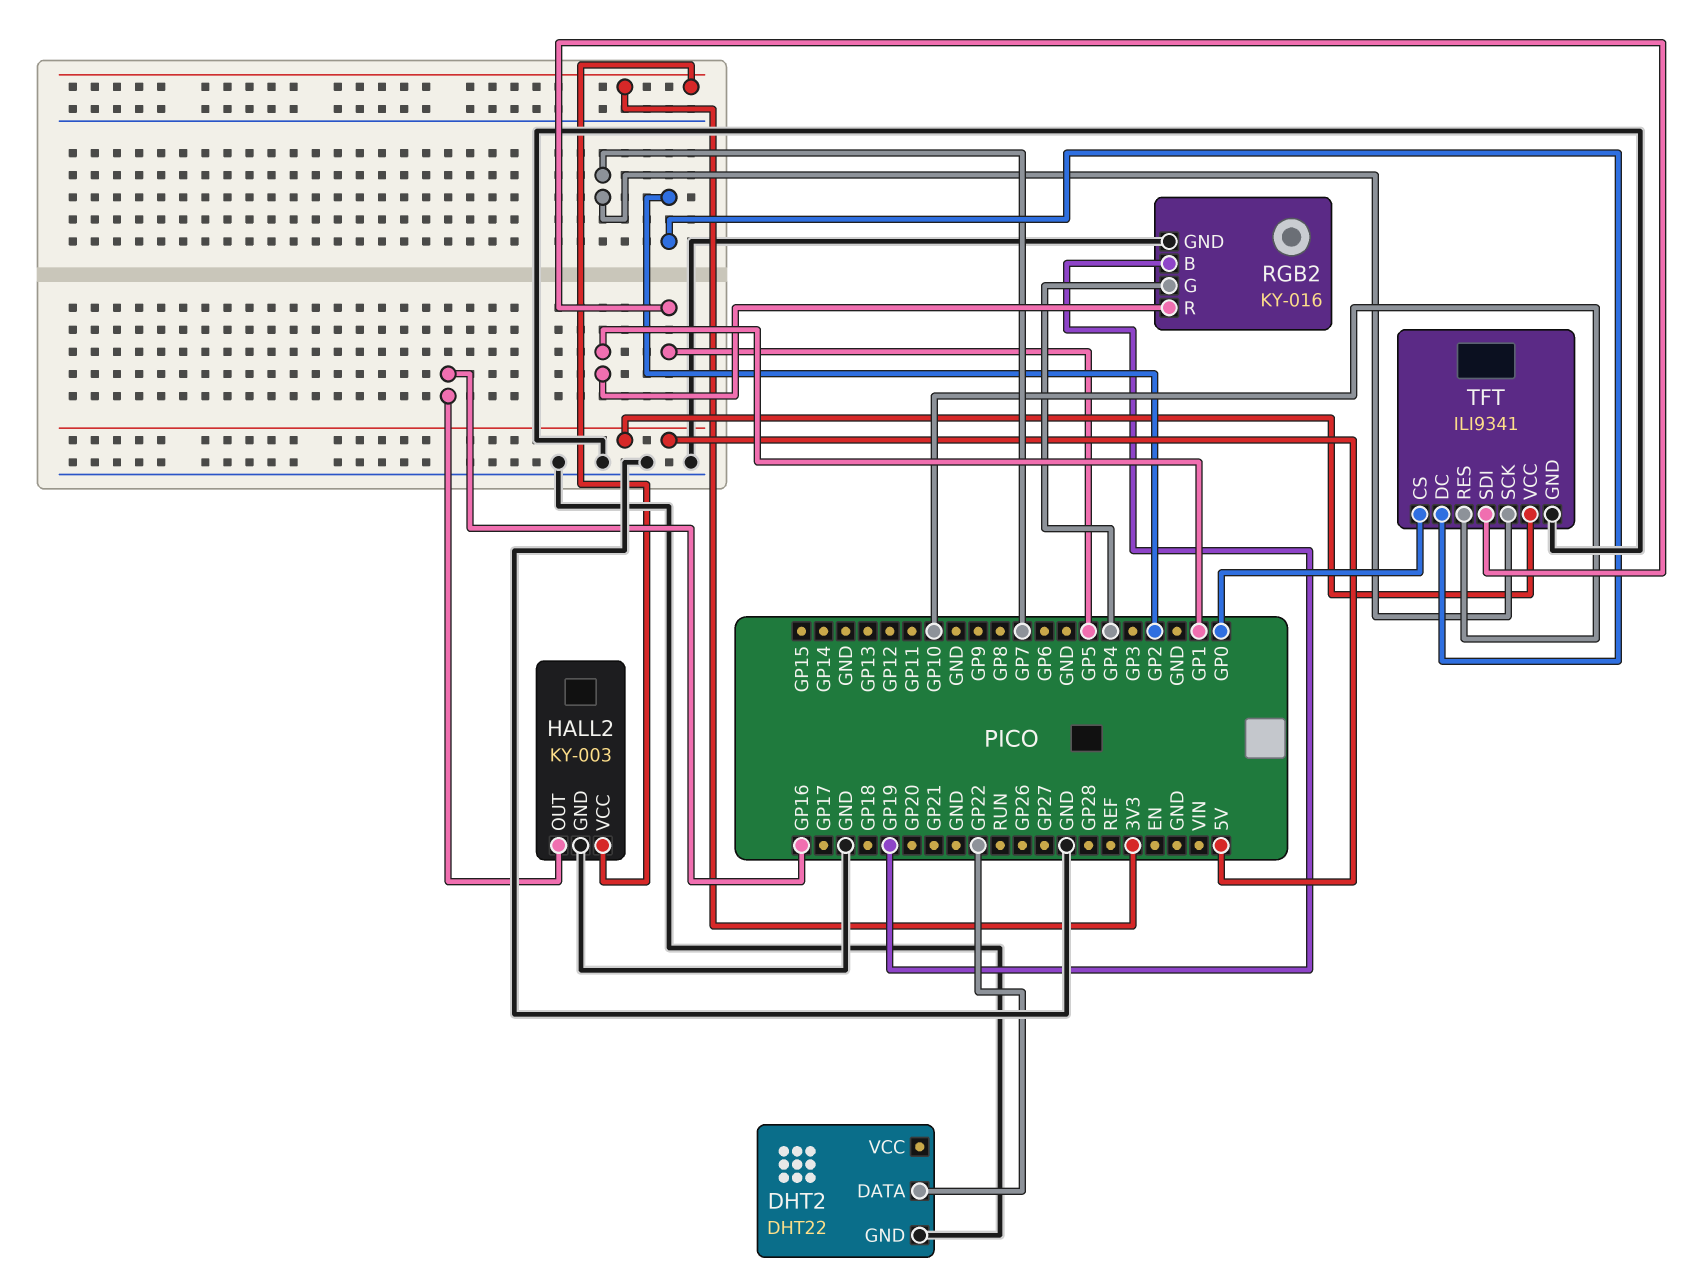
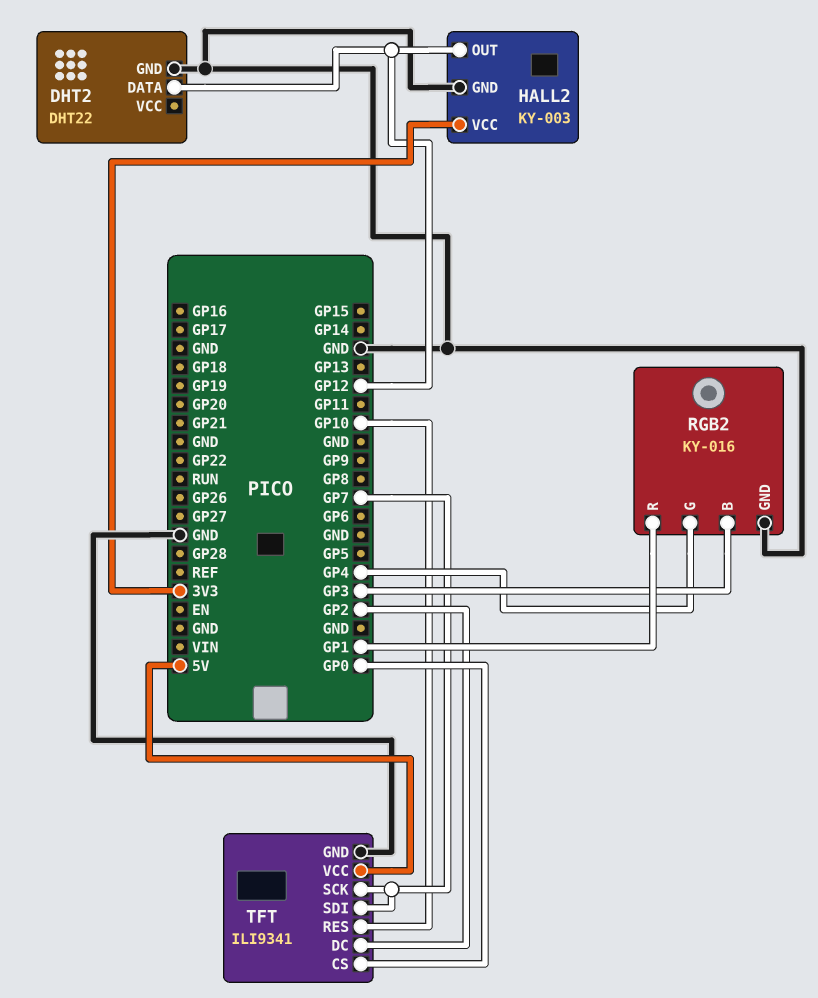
DHT2 pin DATA: GP22 -> GP12
HALL2 pin OUT: GP16 -> GP12
RGB2 pin B: GP19 -> GP3
TFT pin SDI: GP5 -> GP7

